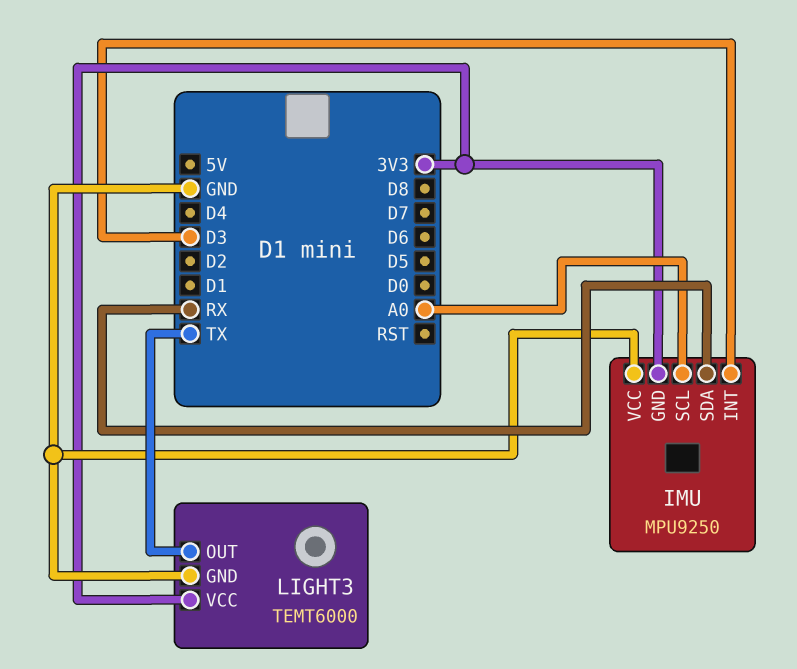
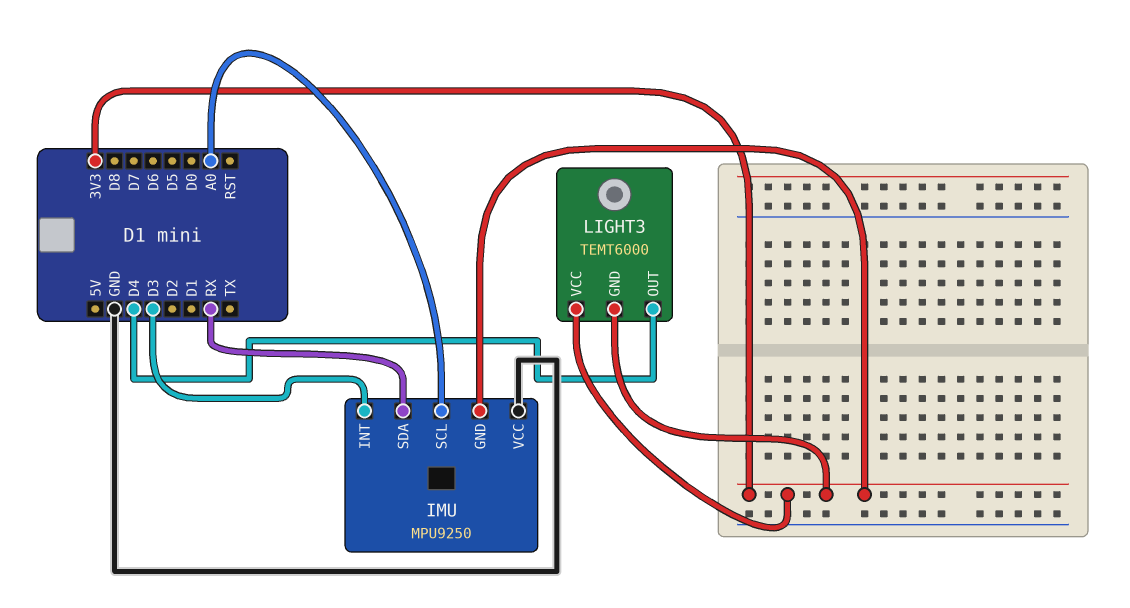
LIGHT3 pin GND: GND -> 3V3
LIGHT3 pin OUT: TX -> D4

